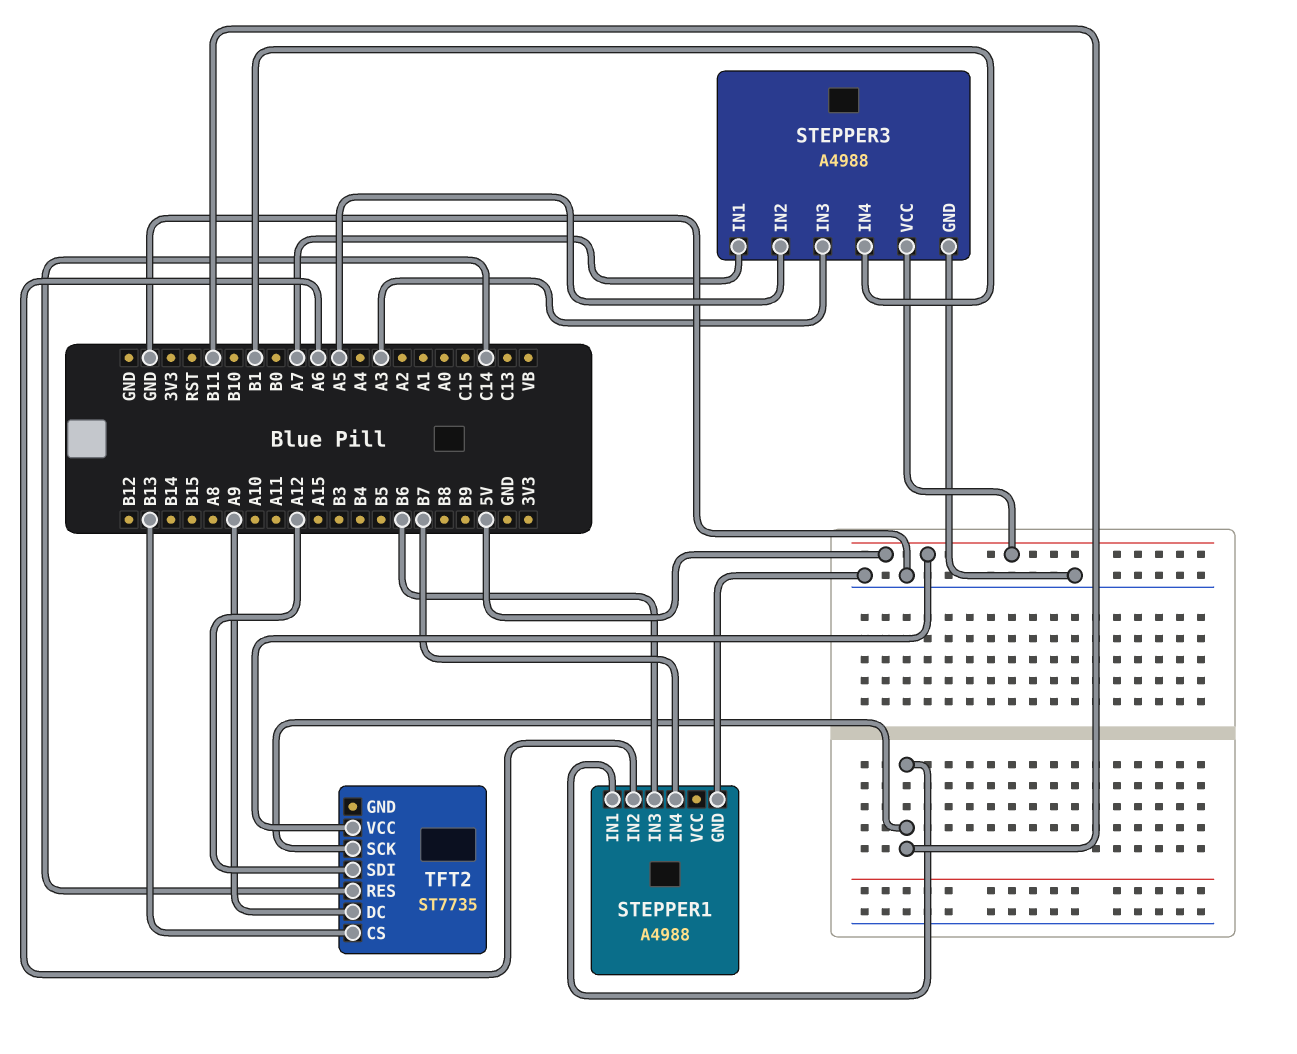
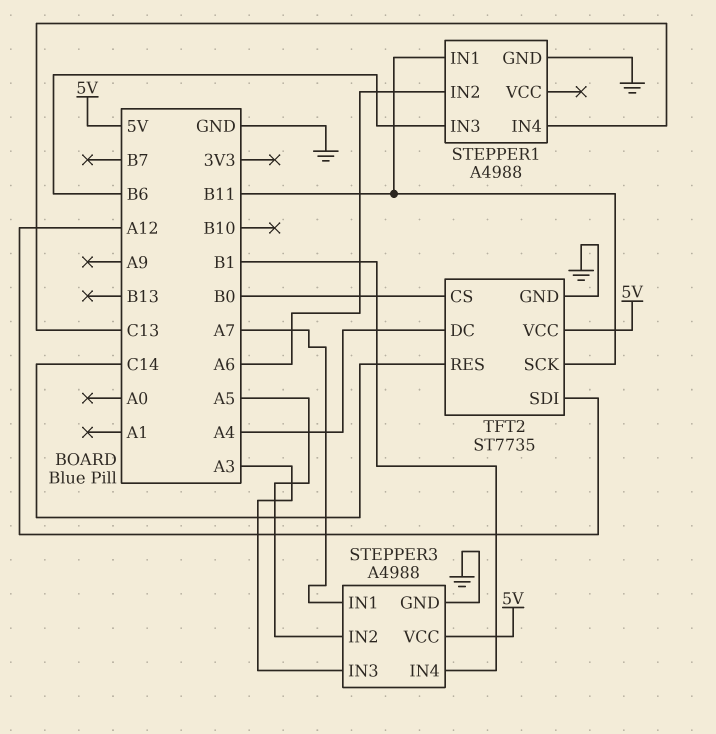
STEPPER1 pin IN4: B7 -> C13
TFT2 pin CS: B13 -> B0
TFT2 pin DC: A9 -> A4
TFT2 pin GND: none -> GND

